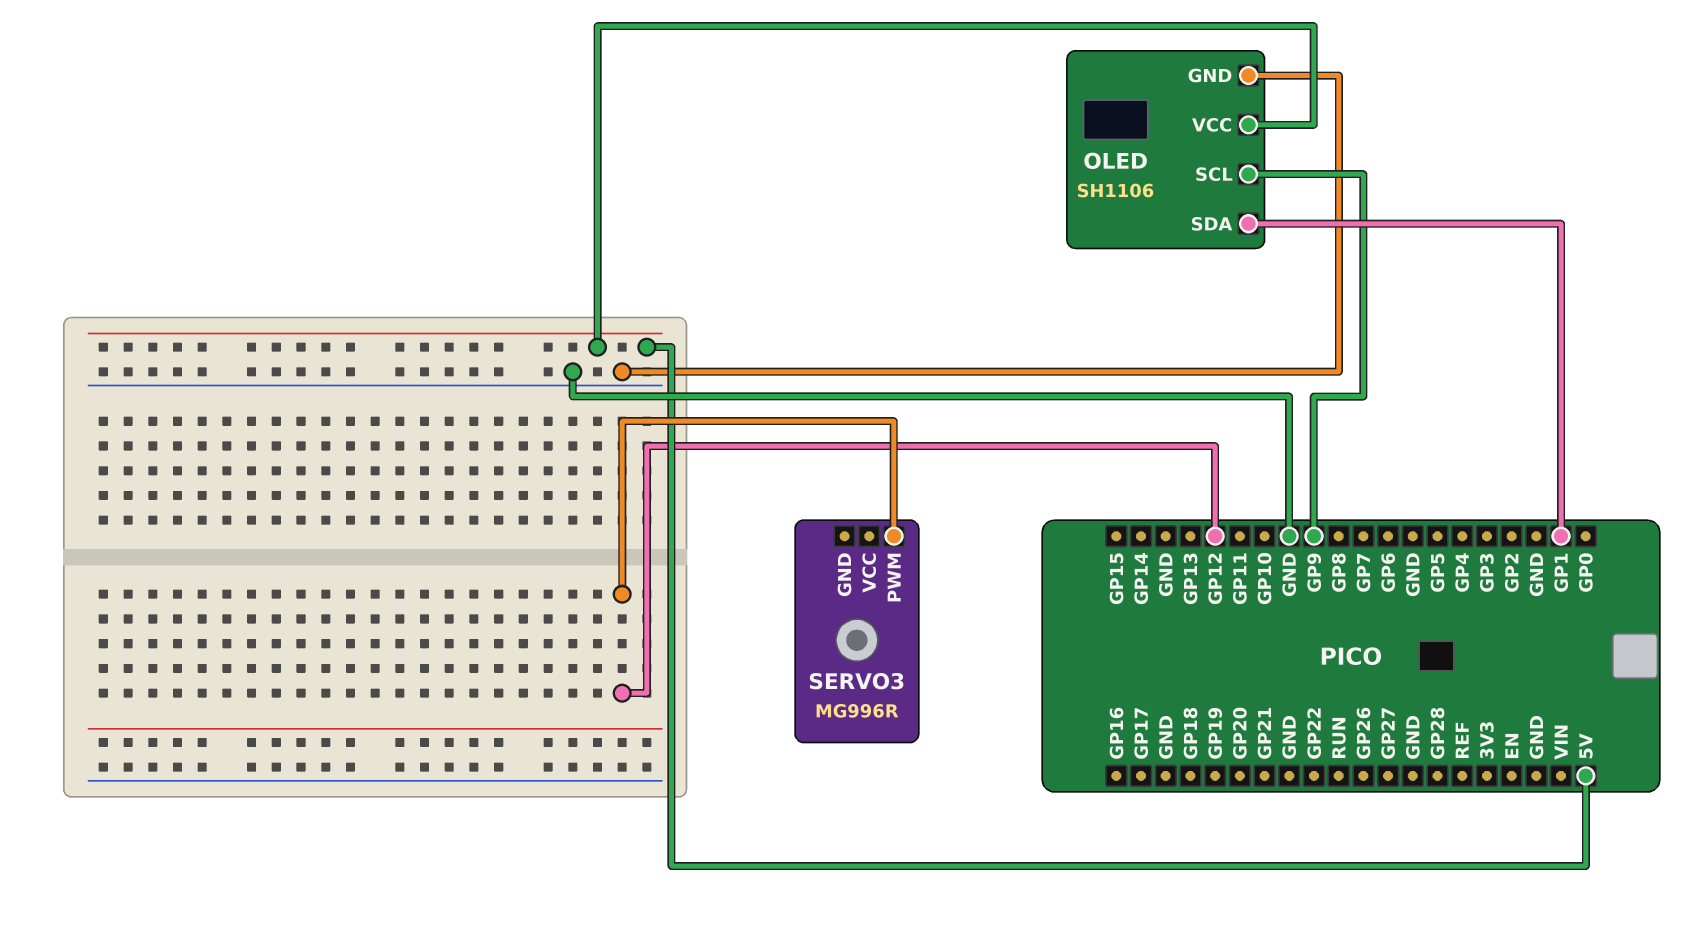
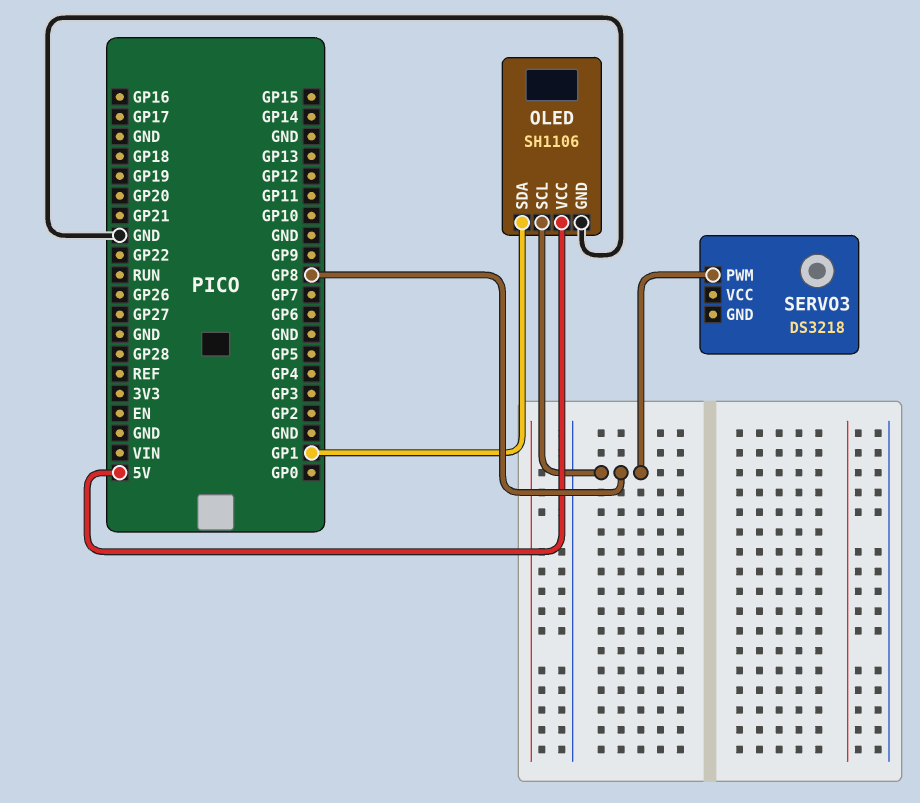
OLED pin SCL: GP9 -> GP8
SERVO3: MG996R -> DS3218
SERVO3 pin PWM: GP12 -> GP8

